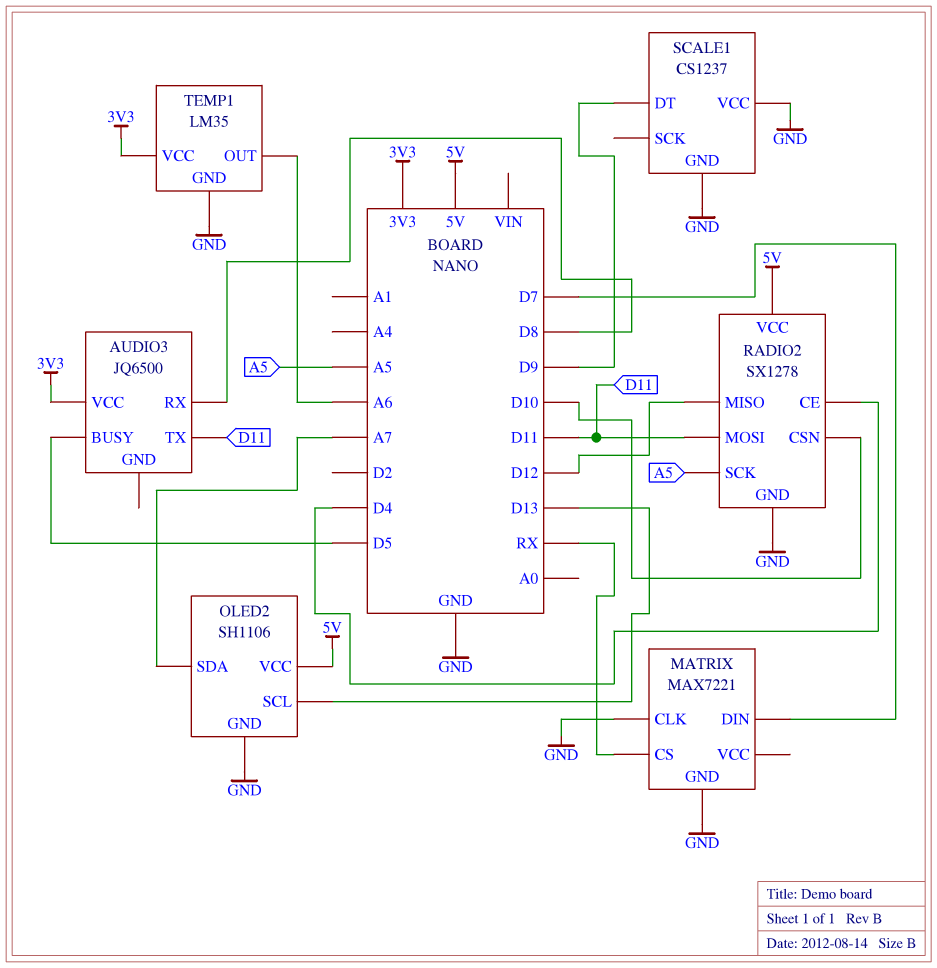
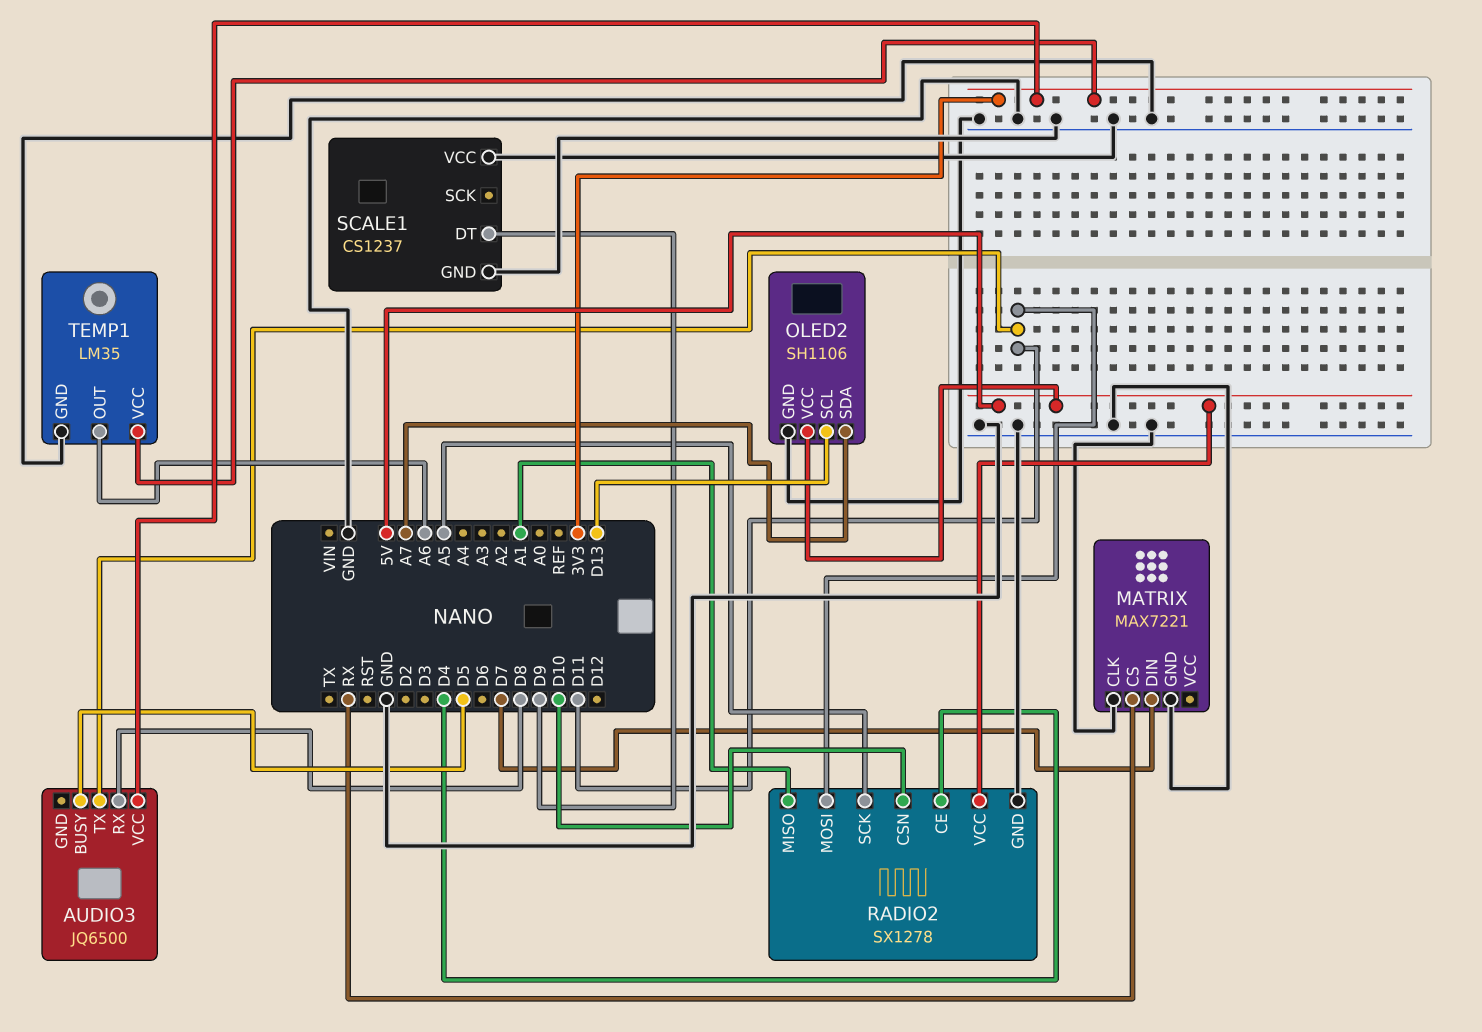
RADIO2 pin MISO: D12 -> A1

